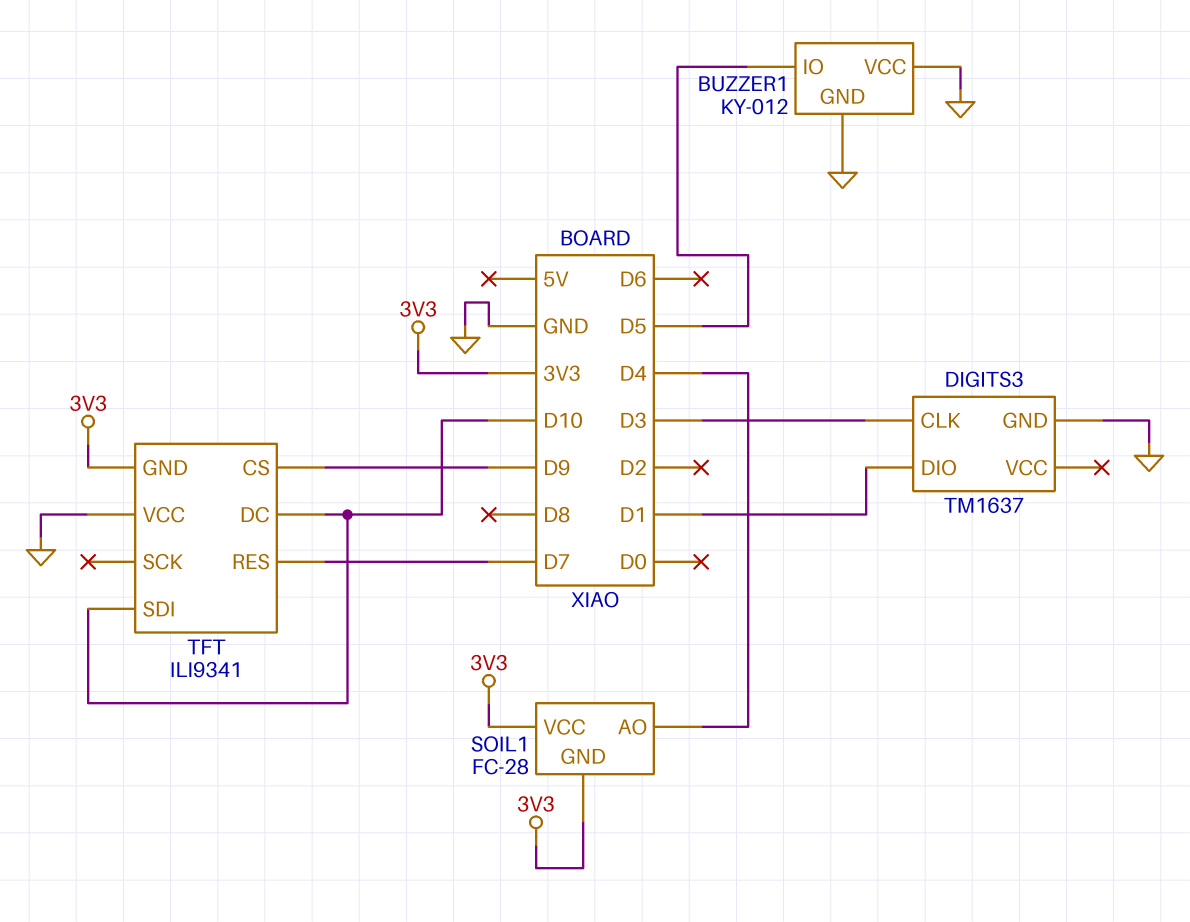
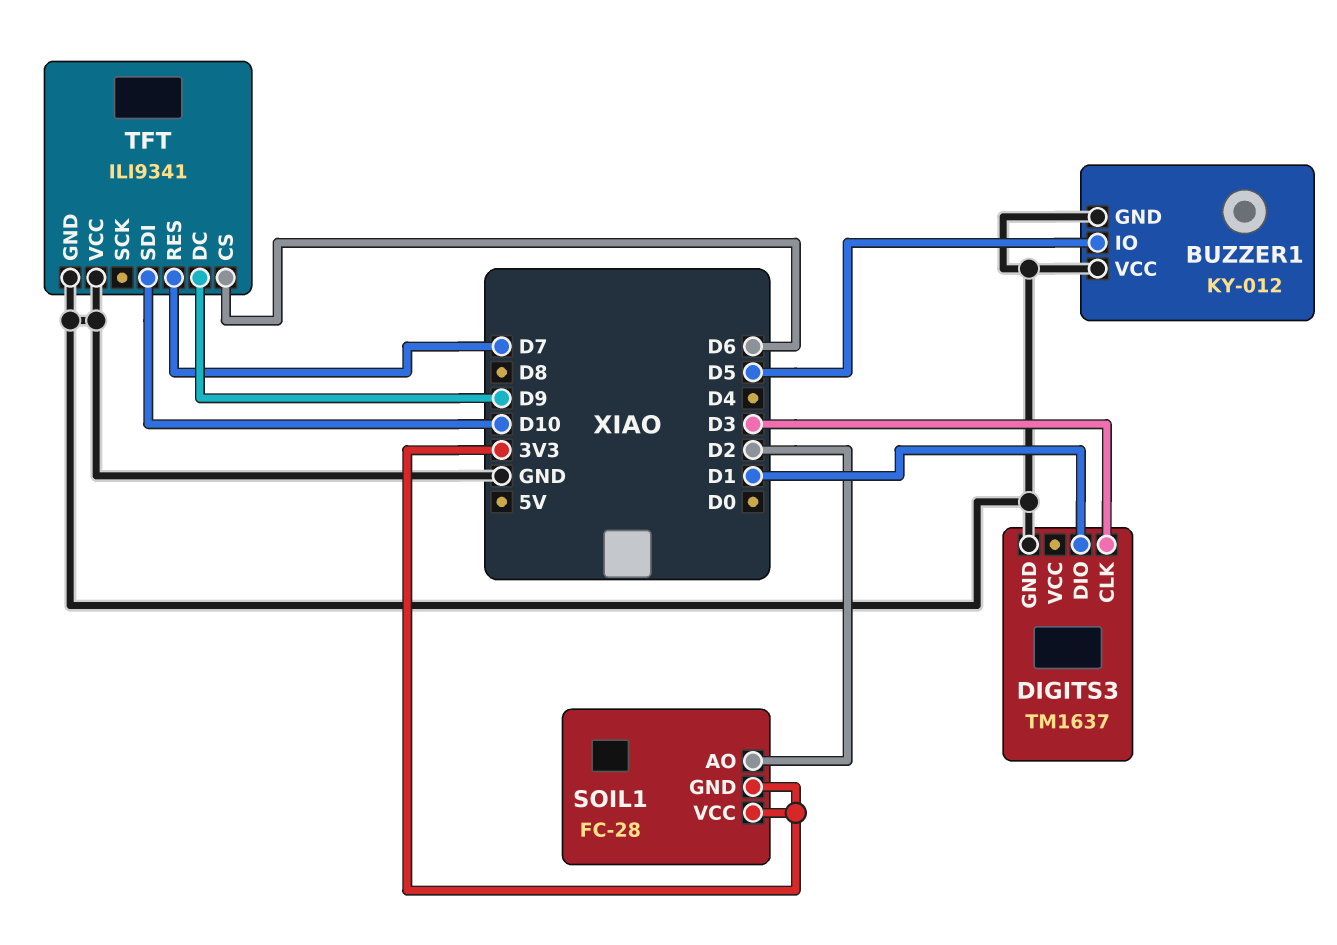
SOIL1 pin AO: D4 -> D2
TFT pin CS: D9 -> D6
TFT pin DC: D10 -> D9
TFT pin GND: 3V3 -> GND

